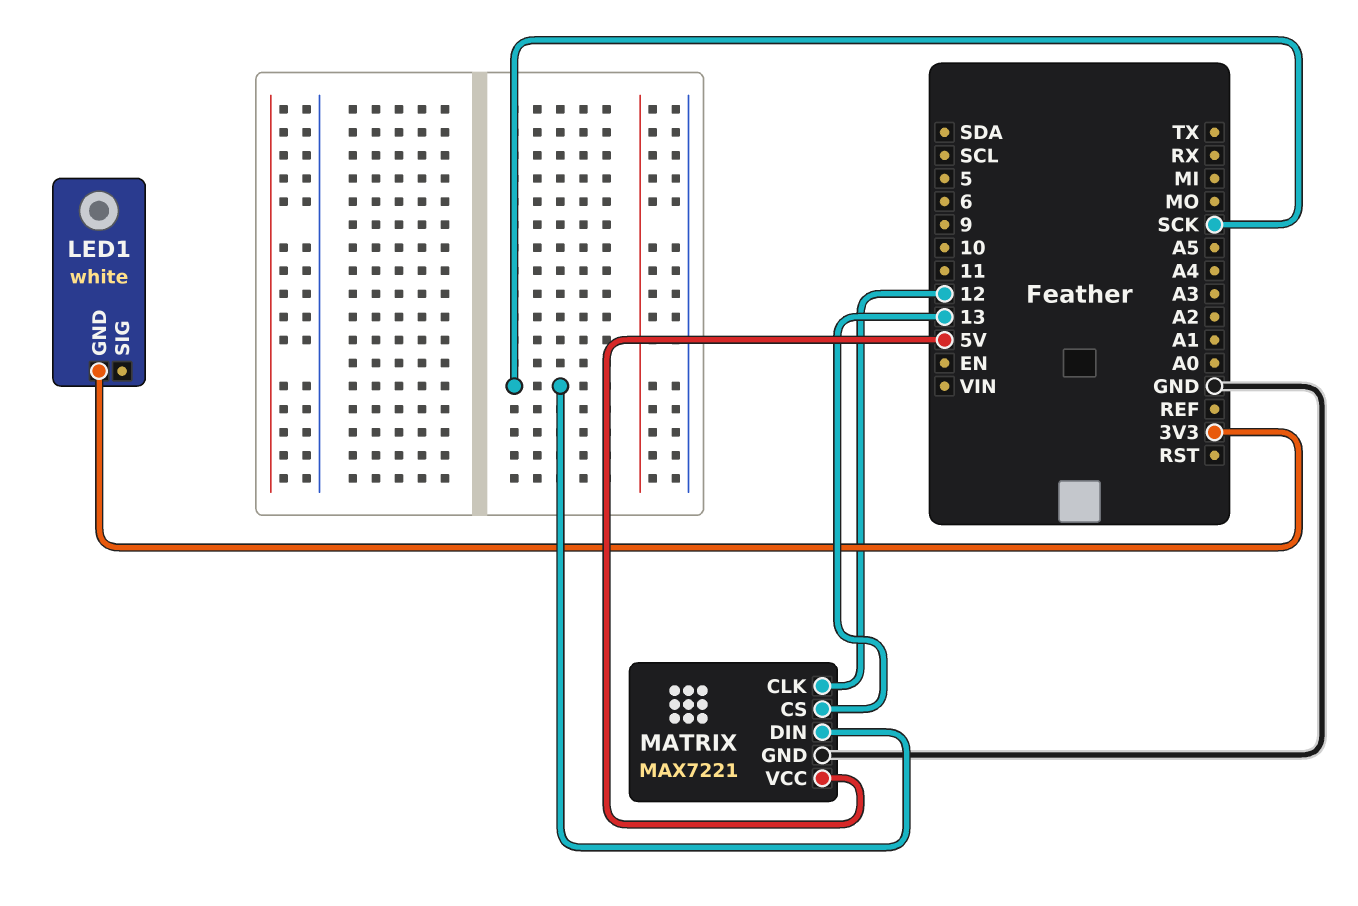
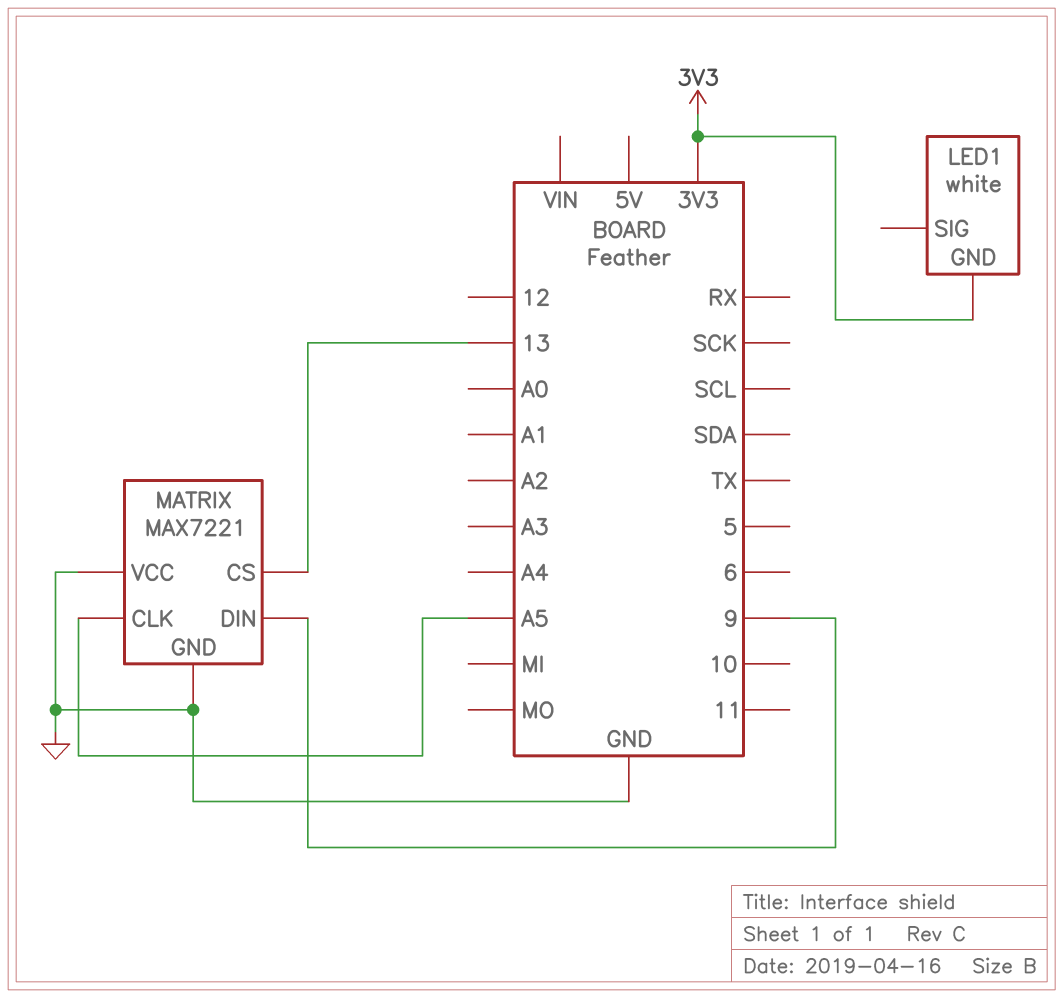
MATRIX pin CLK: 12 -> A5
MATRIX pin DIN: SCK -> 9
MATRIX pin VCC: 5V -> GND

